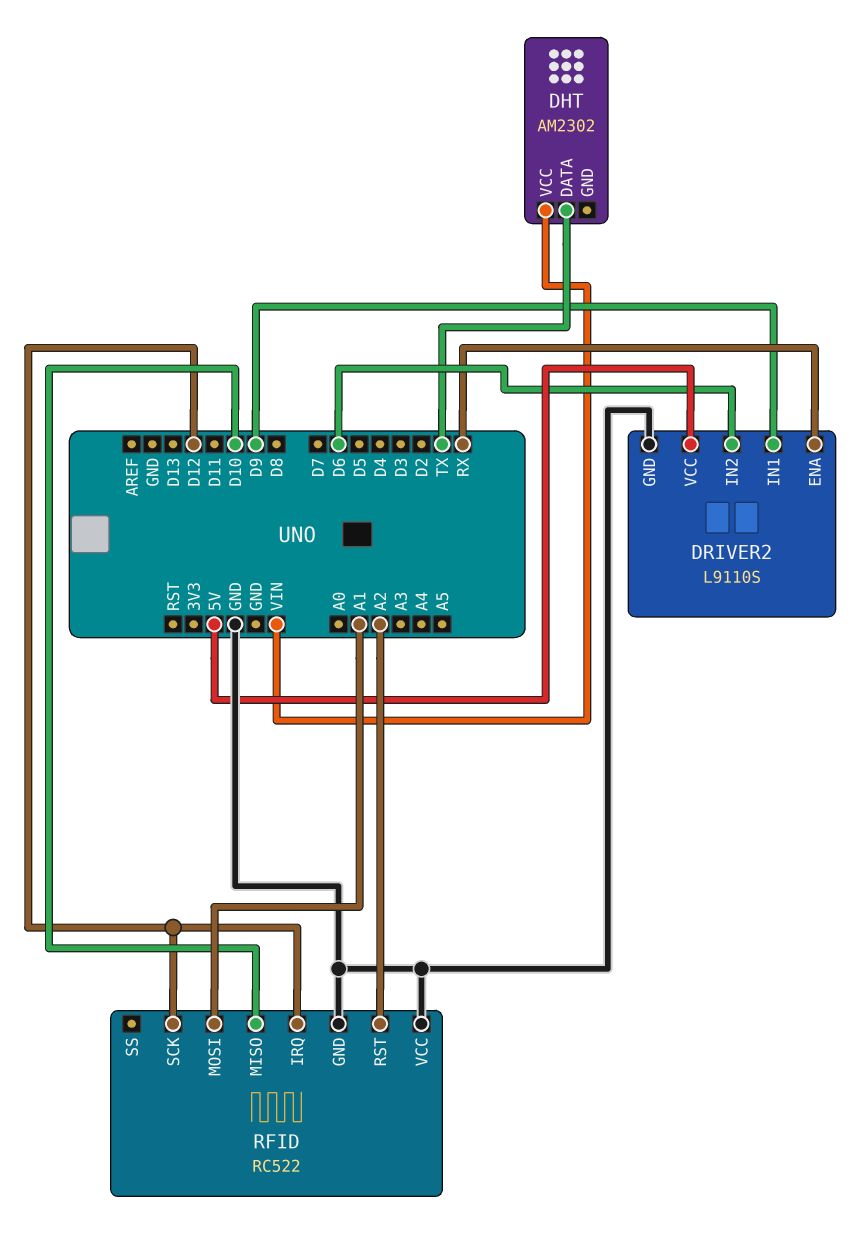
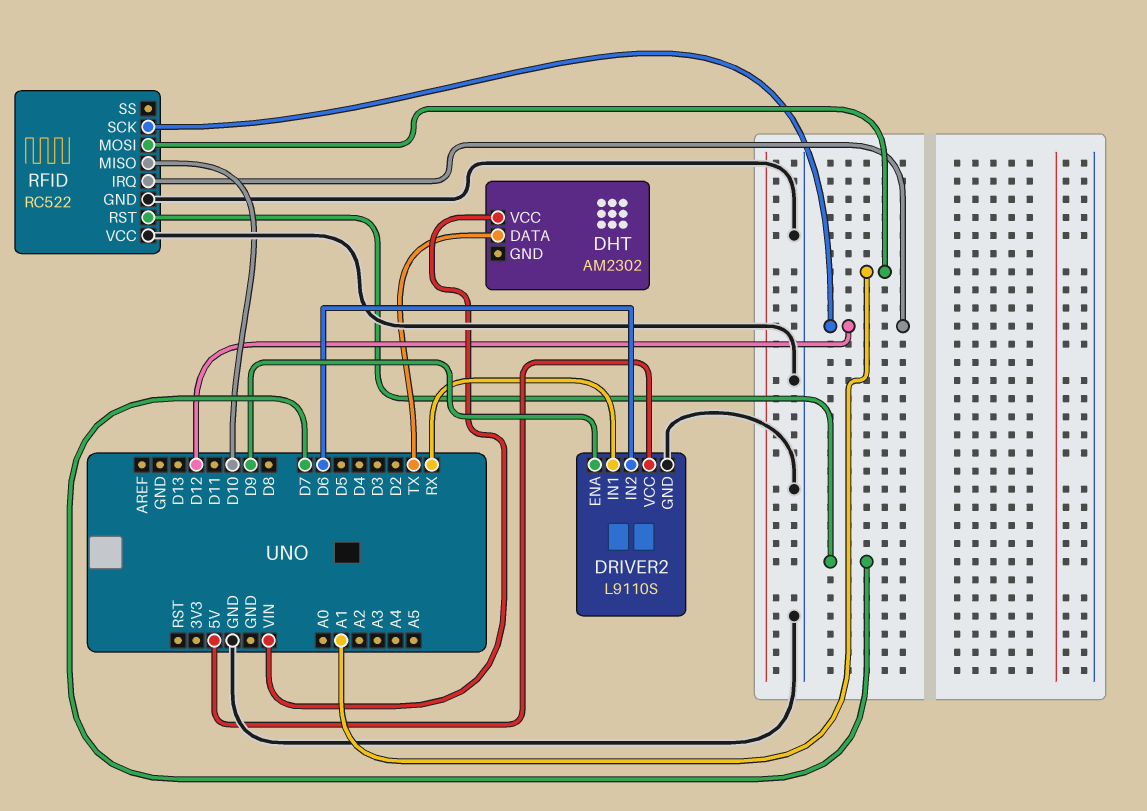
DRIVER2 pin ENA: RX -> D9
DRIVER2 pin IN1: D9 -> RX
RFID pin RST: A2 -> D7

